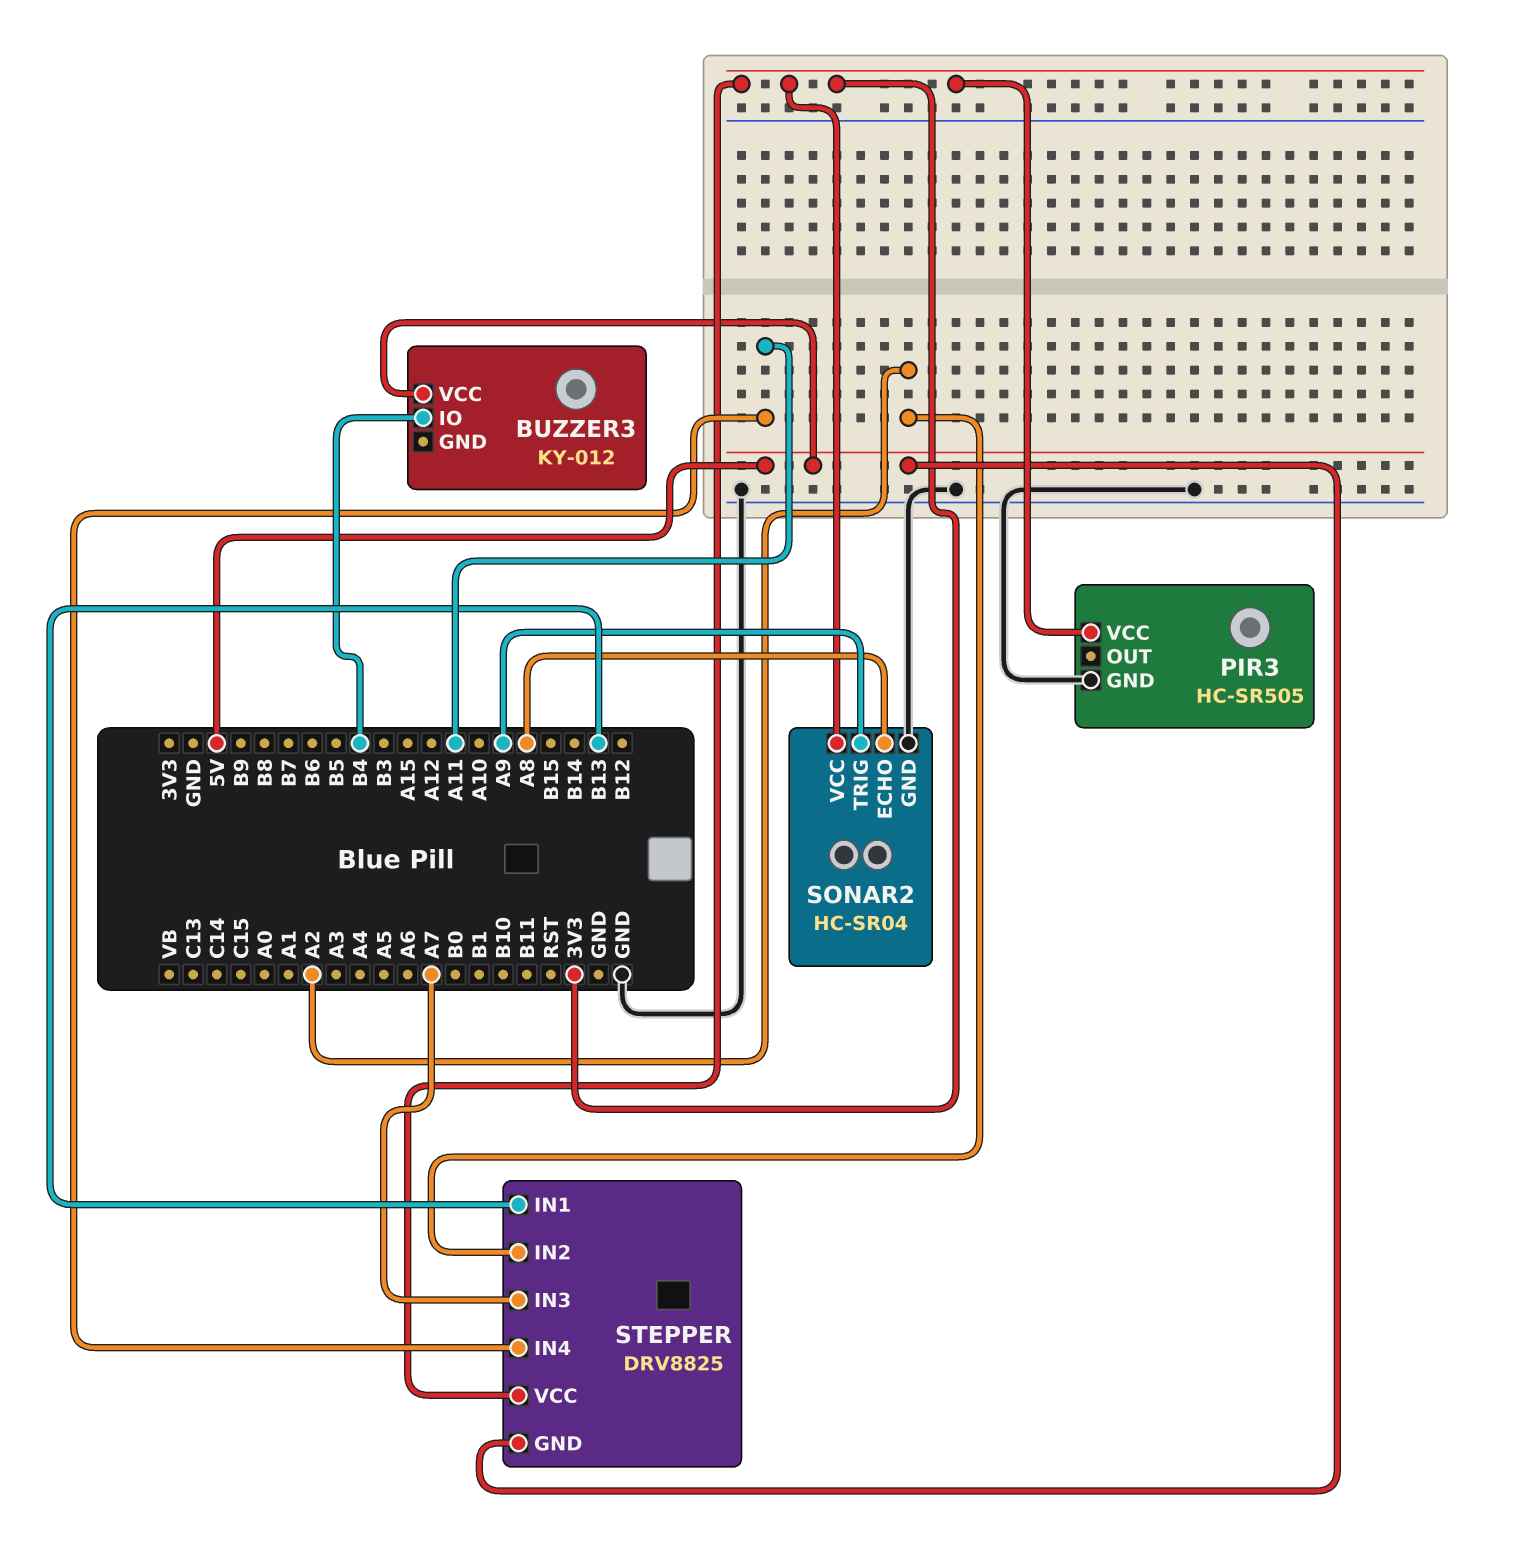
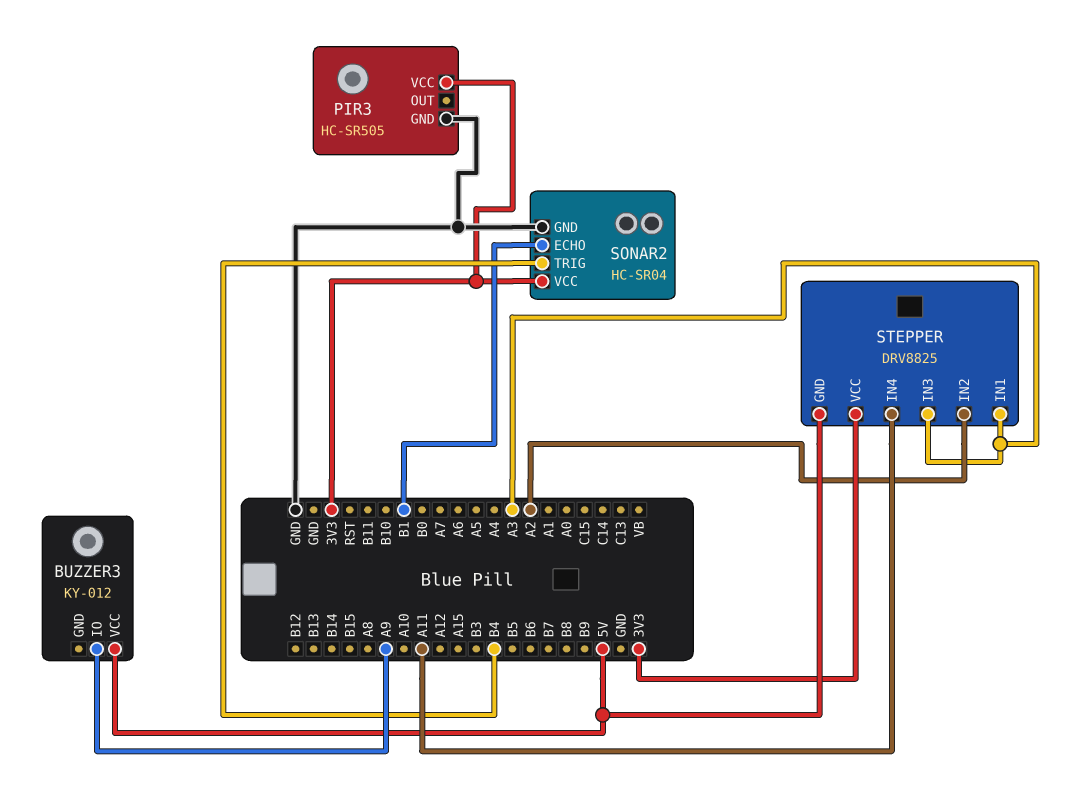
BUZZER3 pin IO: B4 -> A9
SONAR2 pin ECHO: A8 -> B1
SONAR2 pin TRIG: A9 -> B4
STEPPER pin IN1: B13 -> A3
STEPPER pin IN3: A7 -> A3

